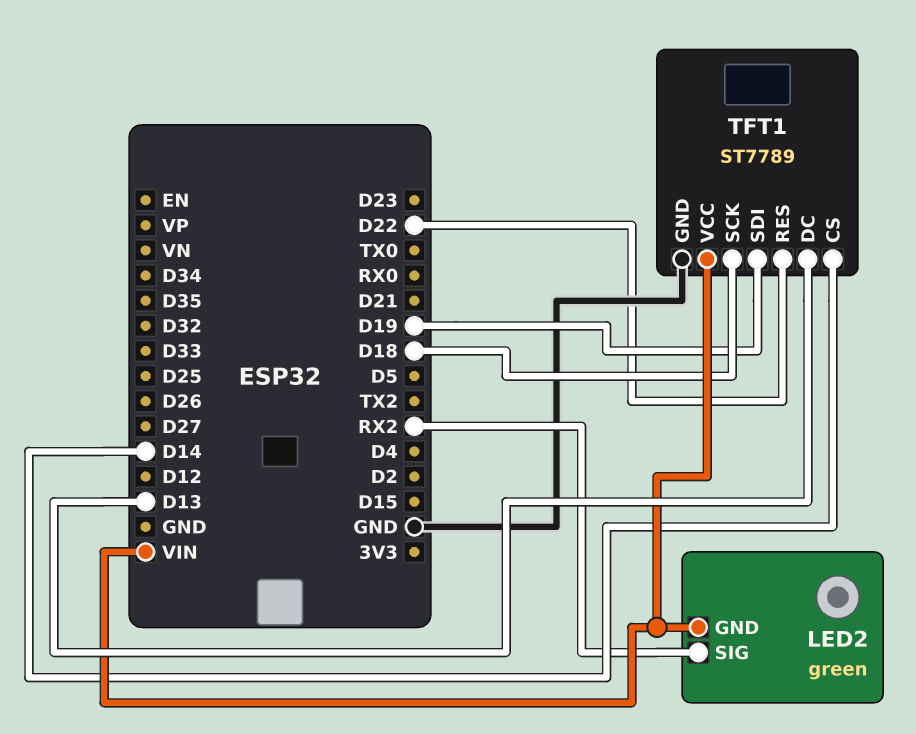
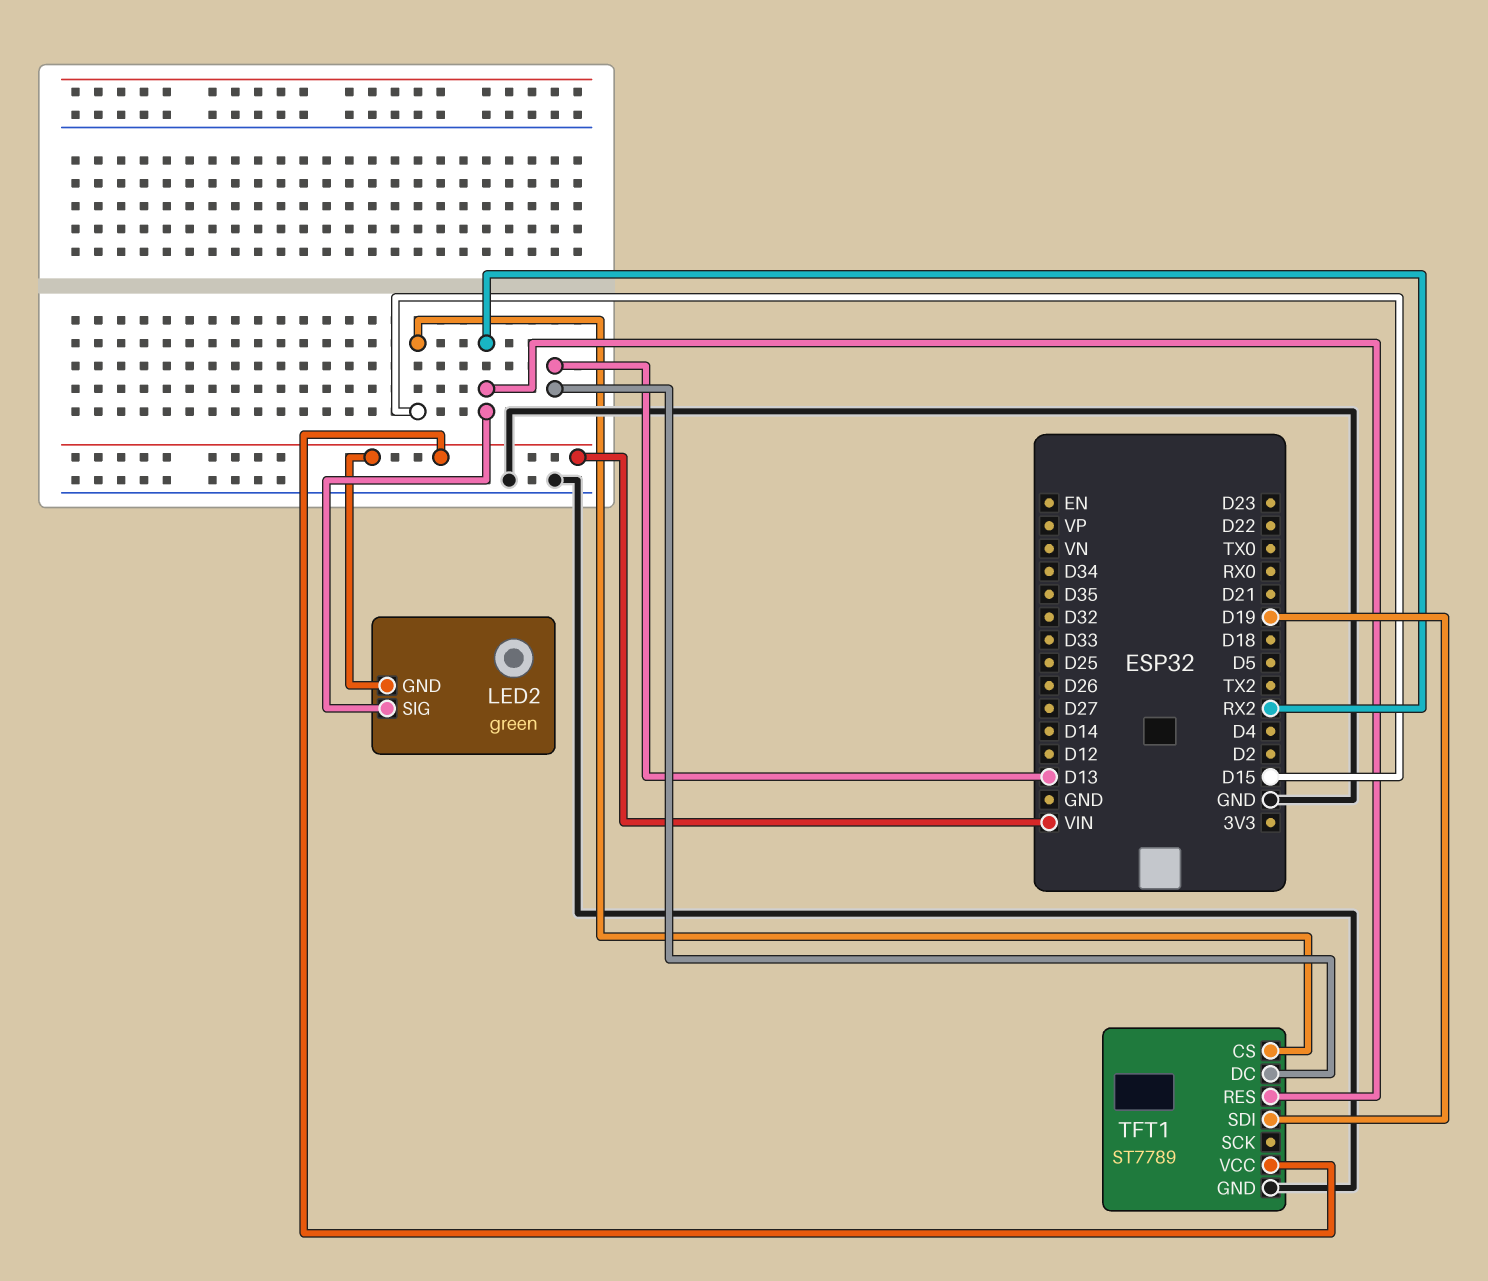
TFT1 pin CS: D14 -> D15
TFT1 pin RES: D22 -> RX2
TFT1 pin SCK: D18 -> none

